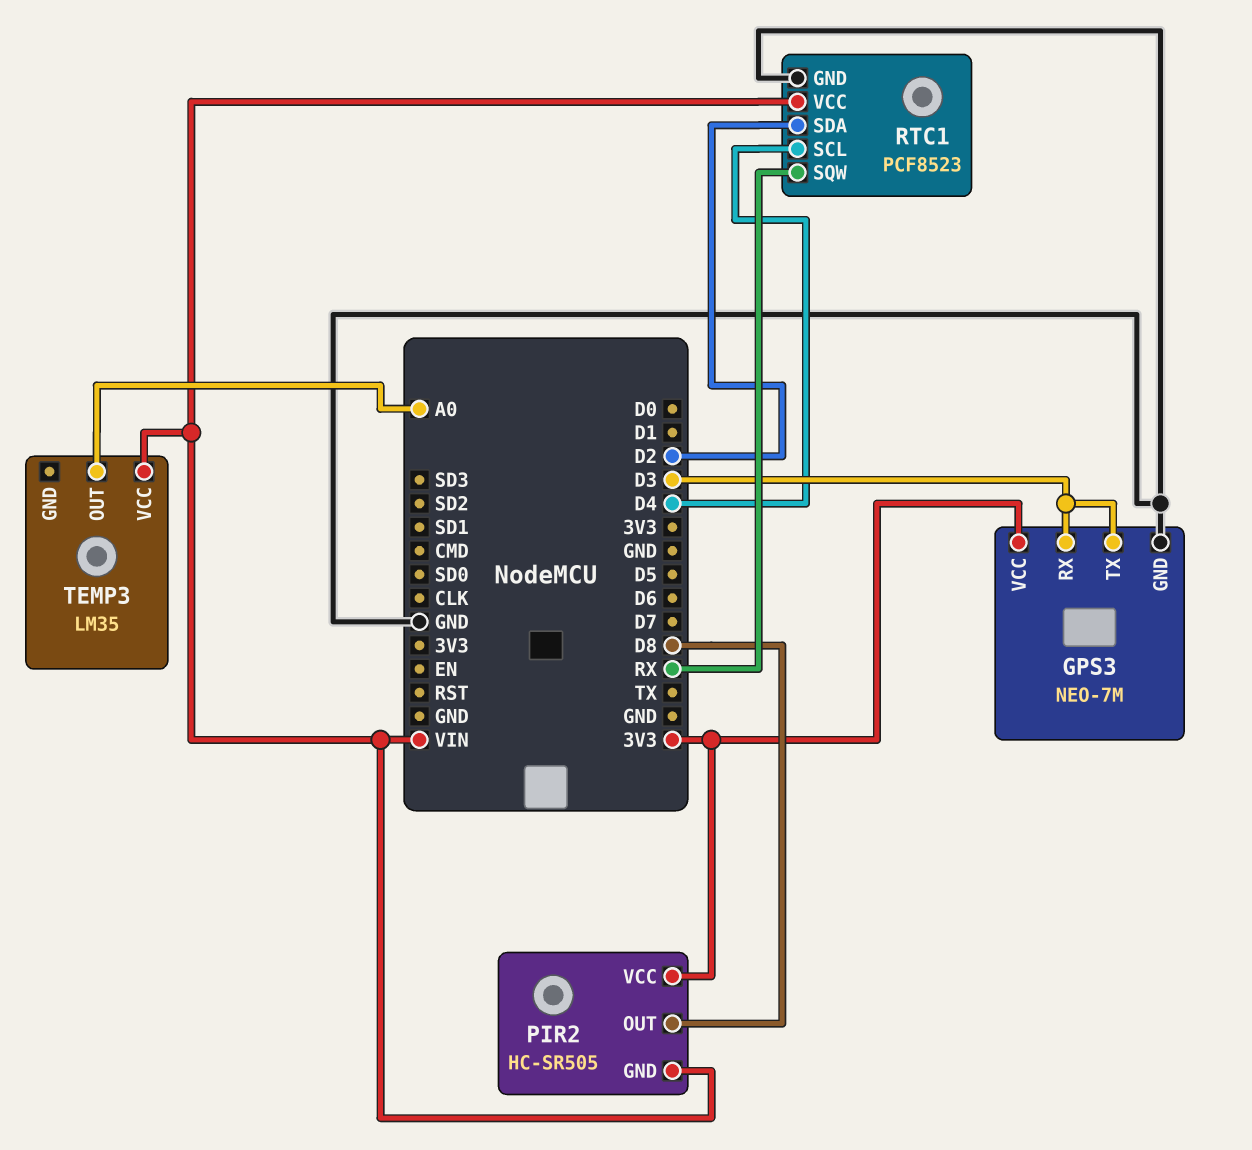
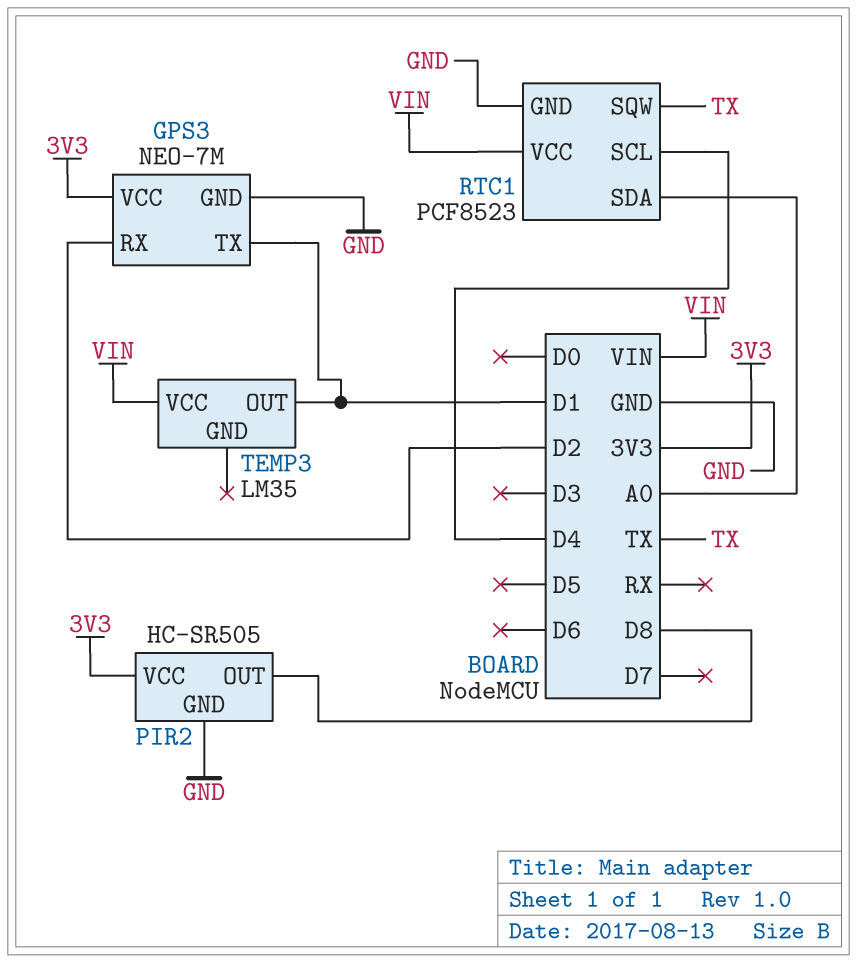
GPS3 pin RX: D3 -> D2
GPS3 pin TX: D3 -> D1
PIR2 pin GND: VIN -> GND
RTC1 pin SDA: D2 -> A0
RTC1 pin SQW: RX -> TX
TEMP3 pin OUT: A0 -> D1

